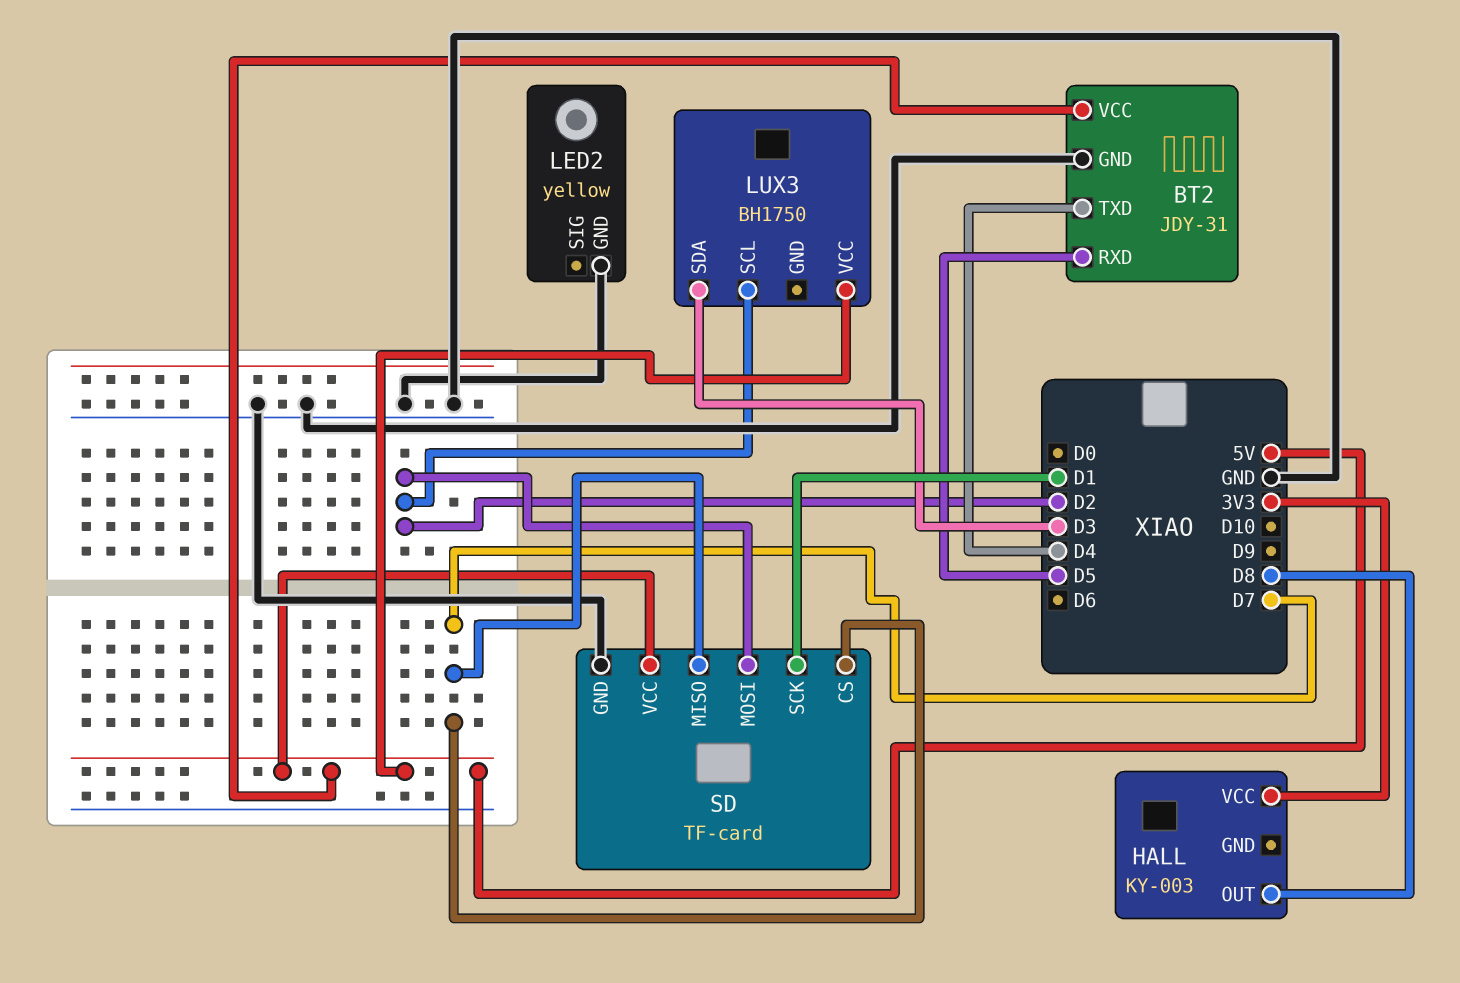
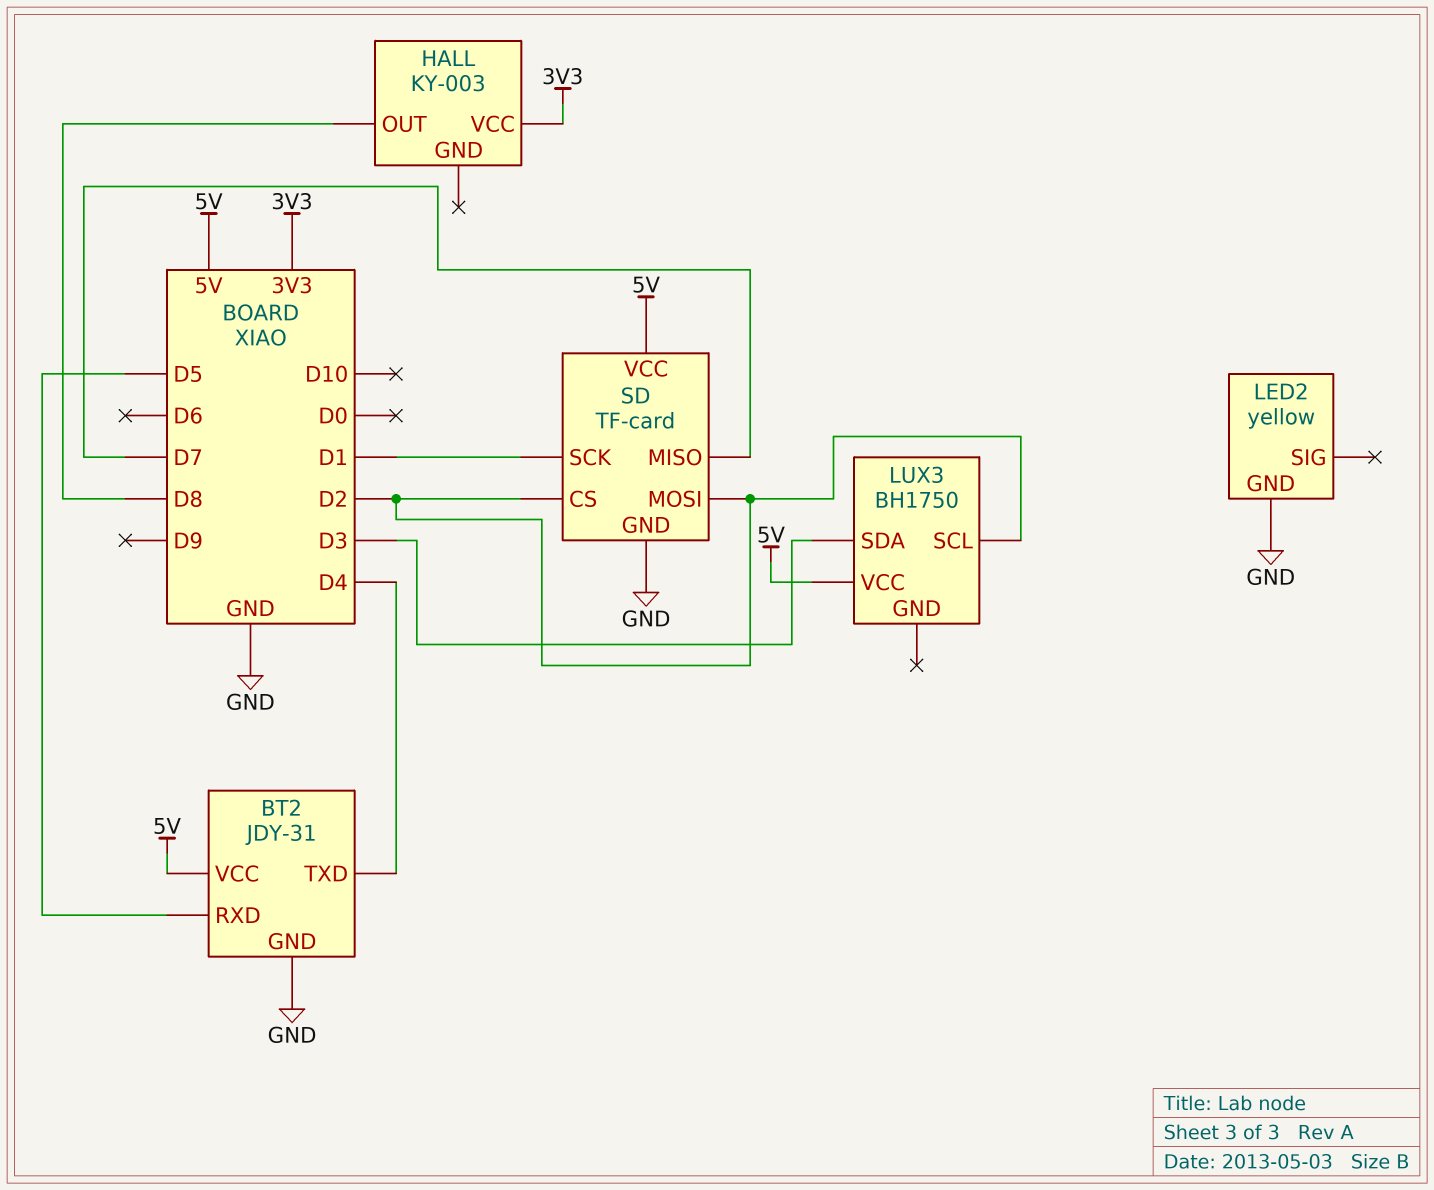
SD pin CS: D7 -> D2

